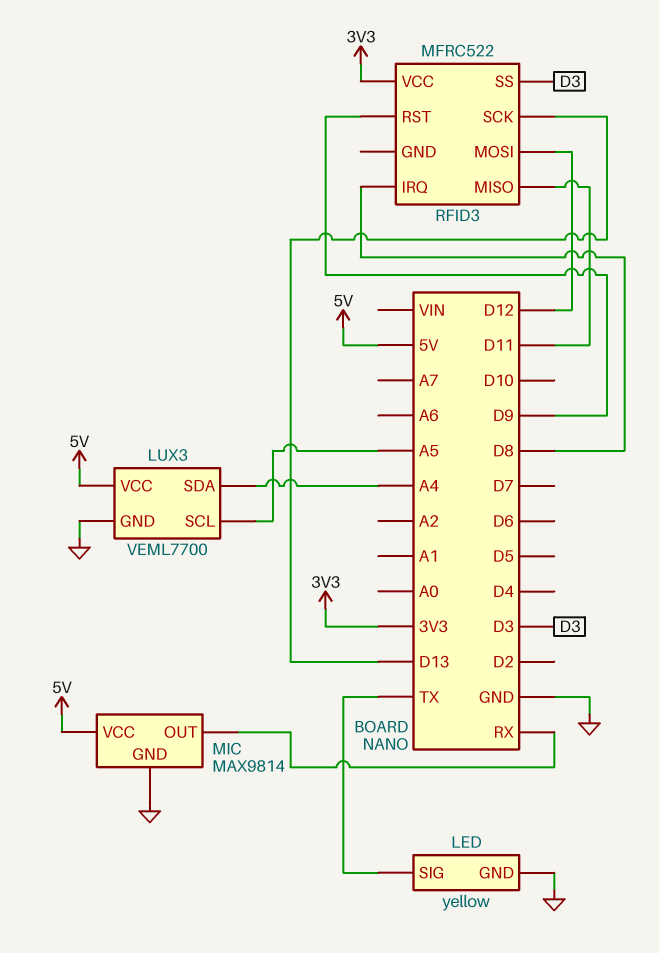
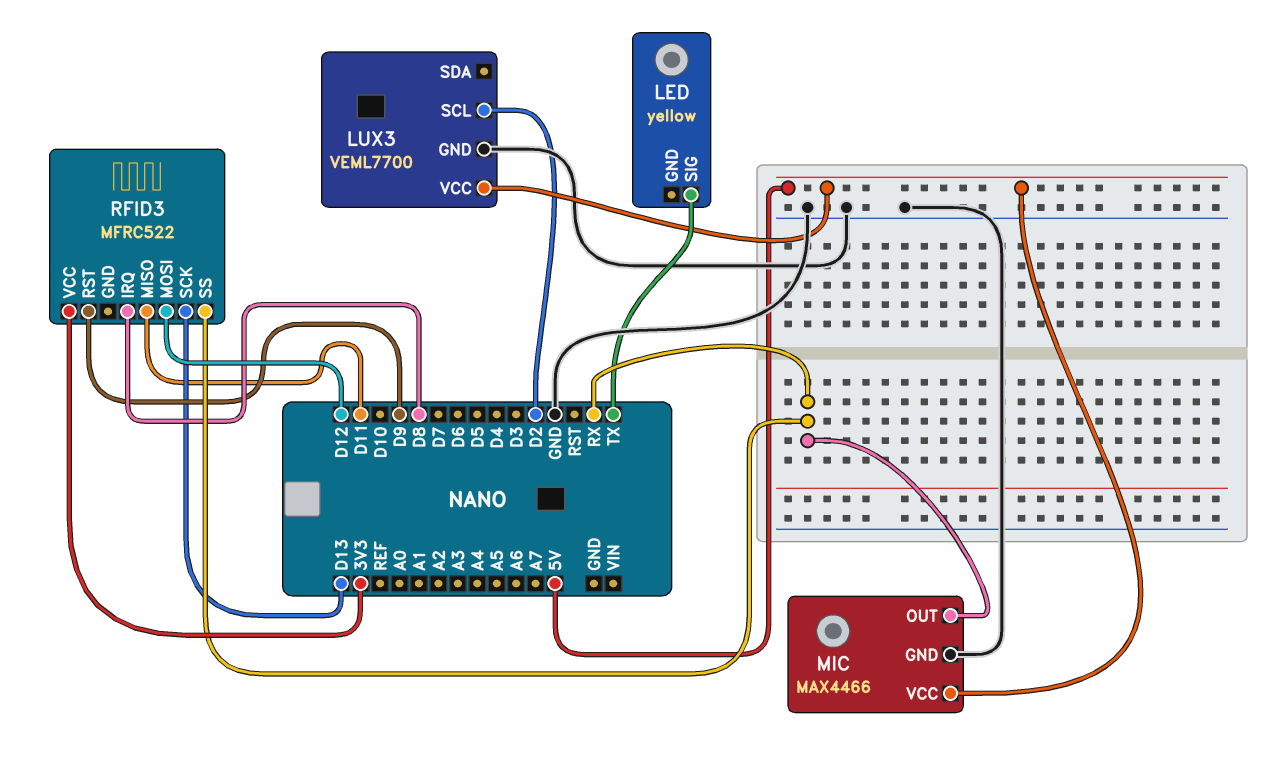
LED pin GND: GND -> none
LUX3 pin SCL: A5 -> D2
LUX3 pin SDA: A4 -> none
MIC: MAX9814 -> MAX4466
RFID3 pin SS: D3 -> RX

